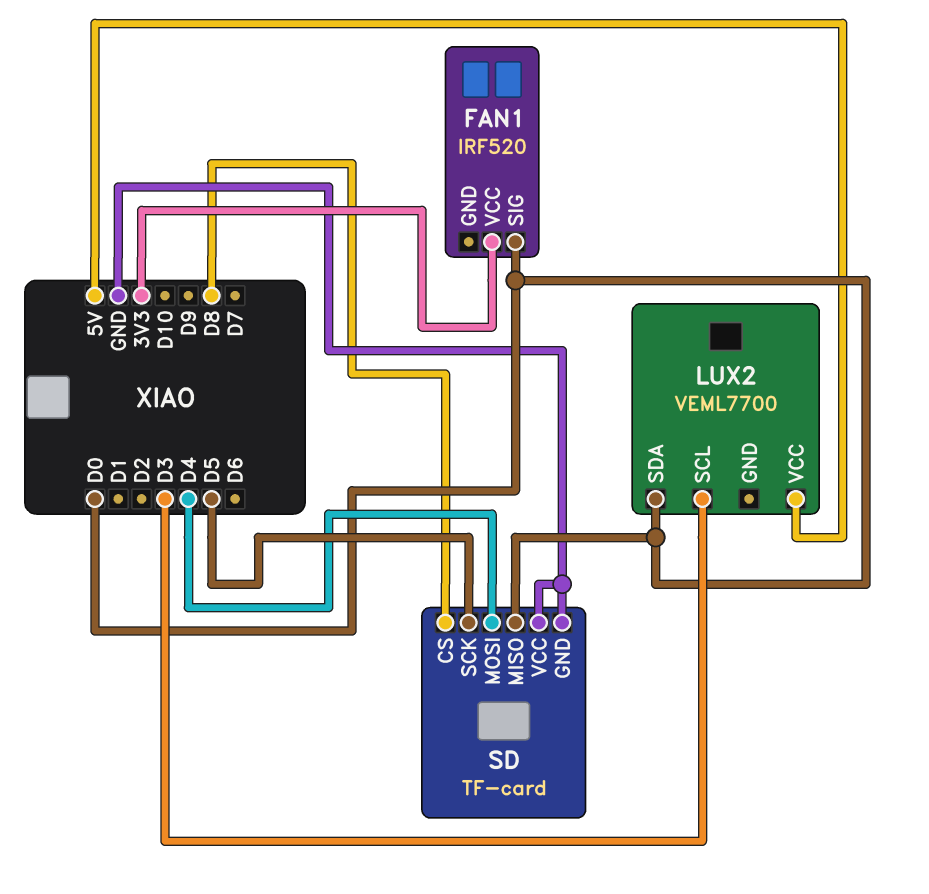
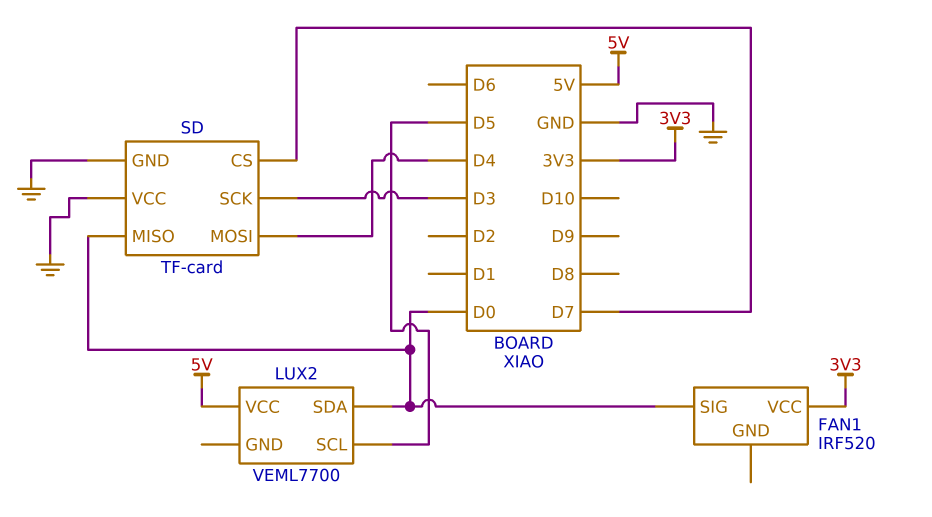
LUX2 pin SCL: D3 -> D5
SD pin CS: D8 -> D7
SD pin SCK: D5 -> D3

